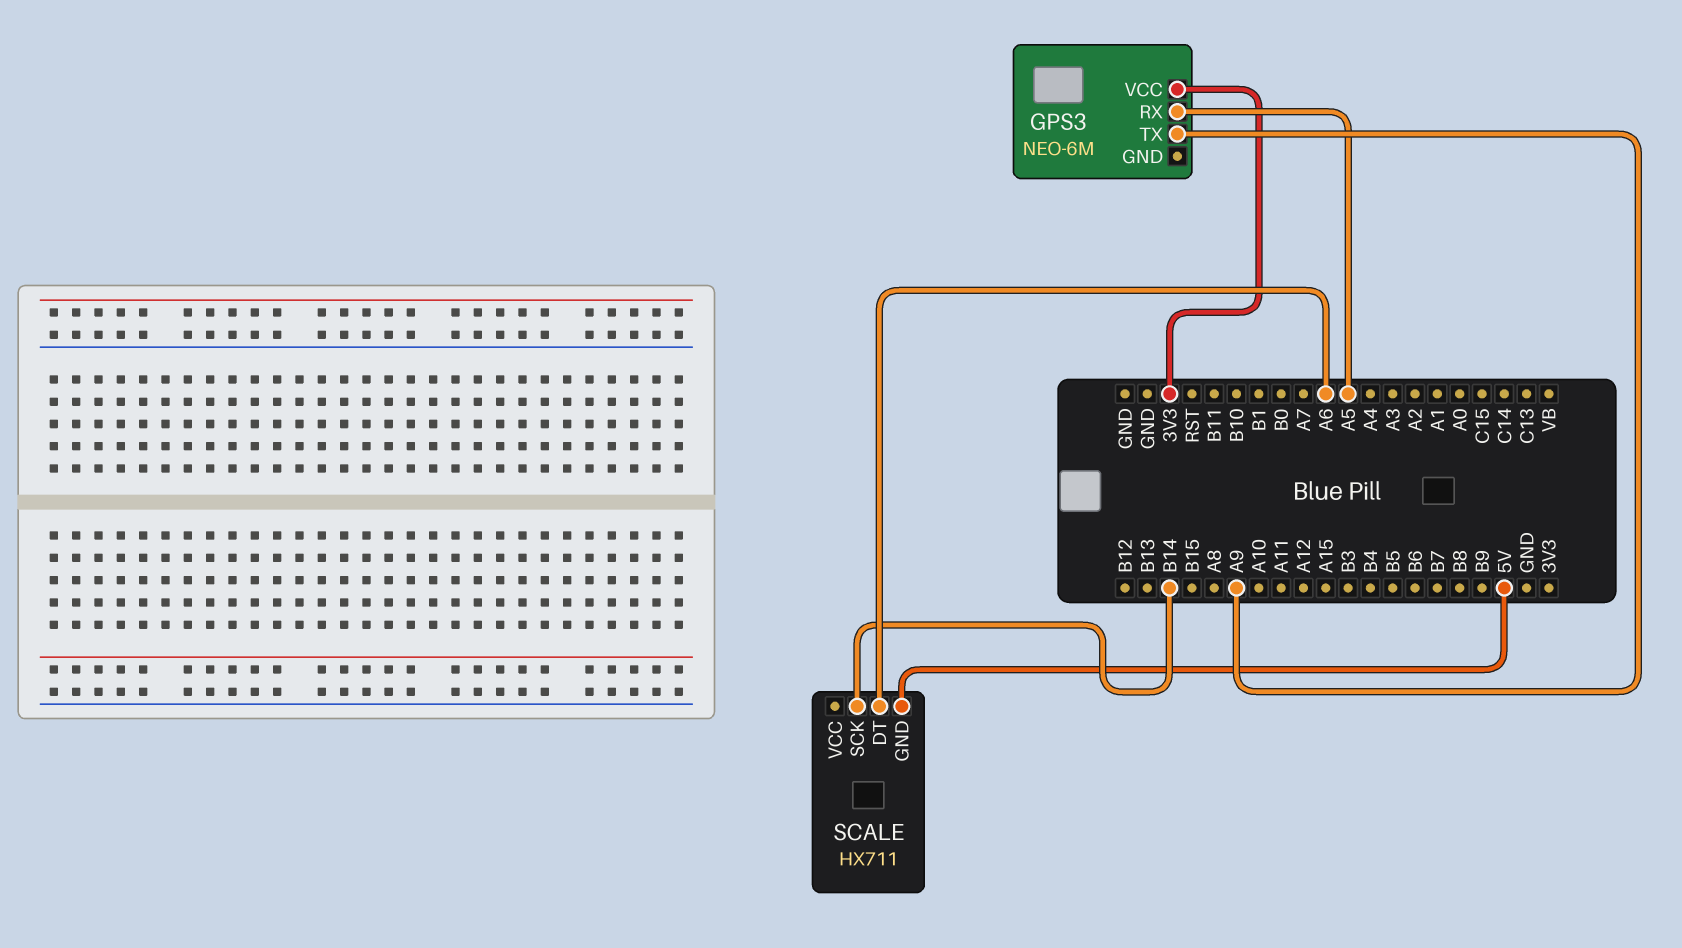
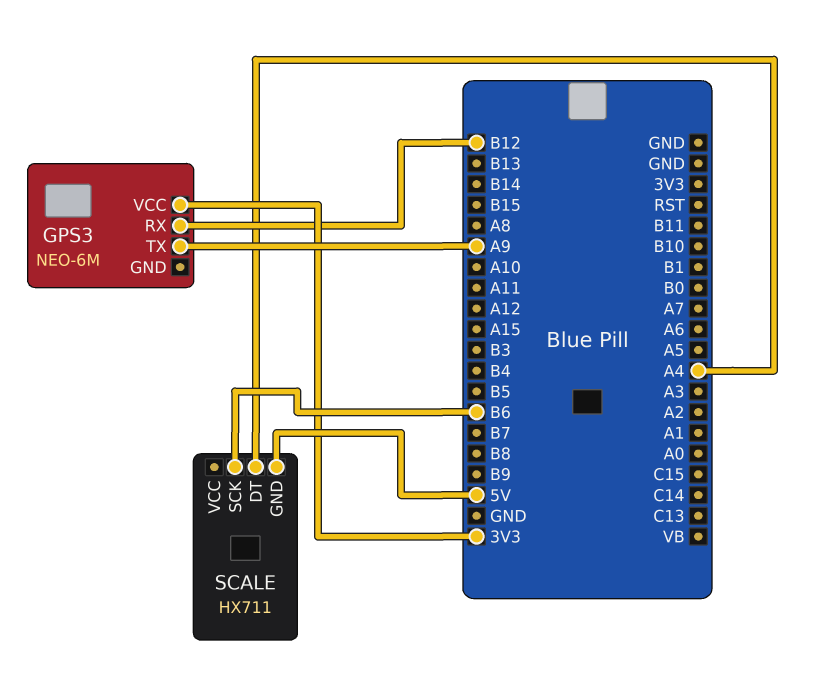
GPS3 pin RX: A5 -> B12
SCALE pin DT: A6 -> A4
SCALE pin SCK: B14 -> B6

